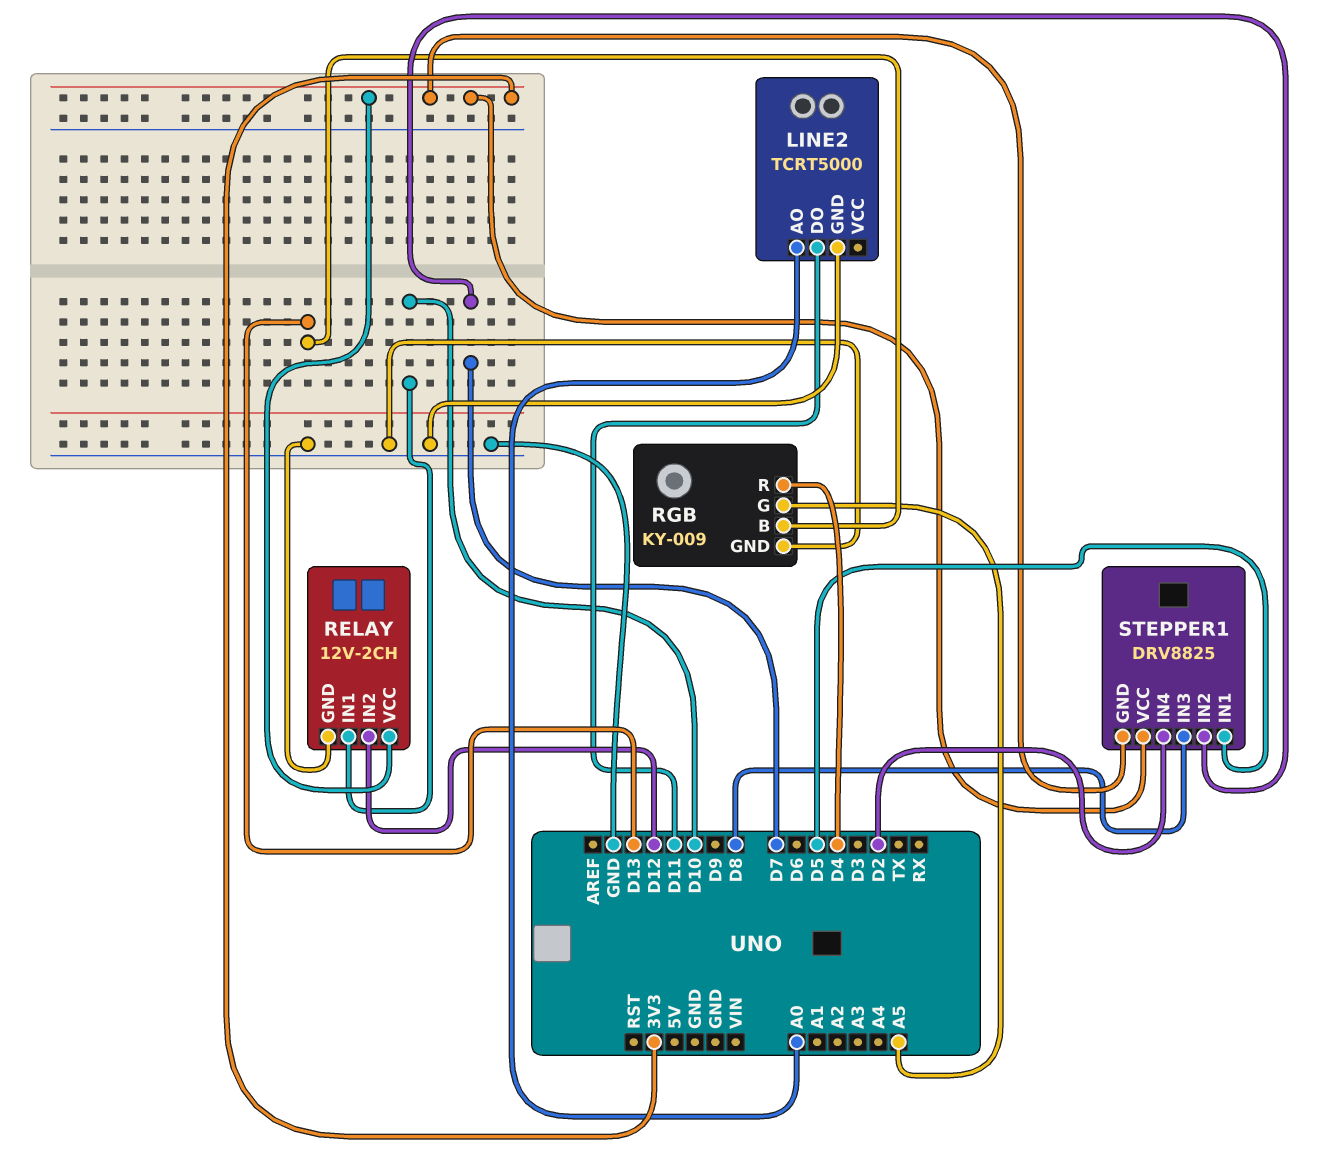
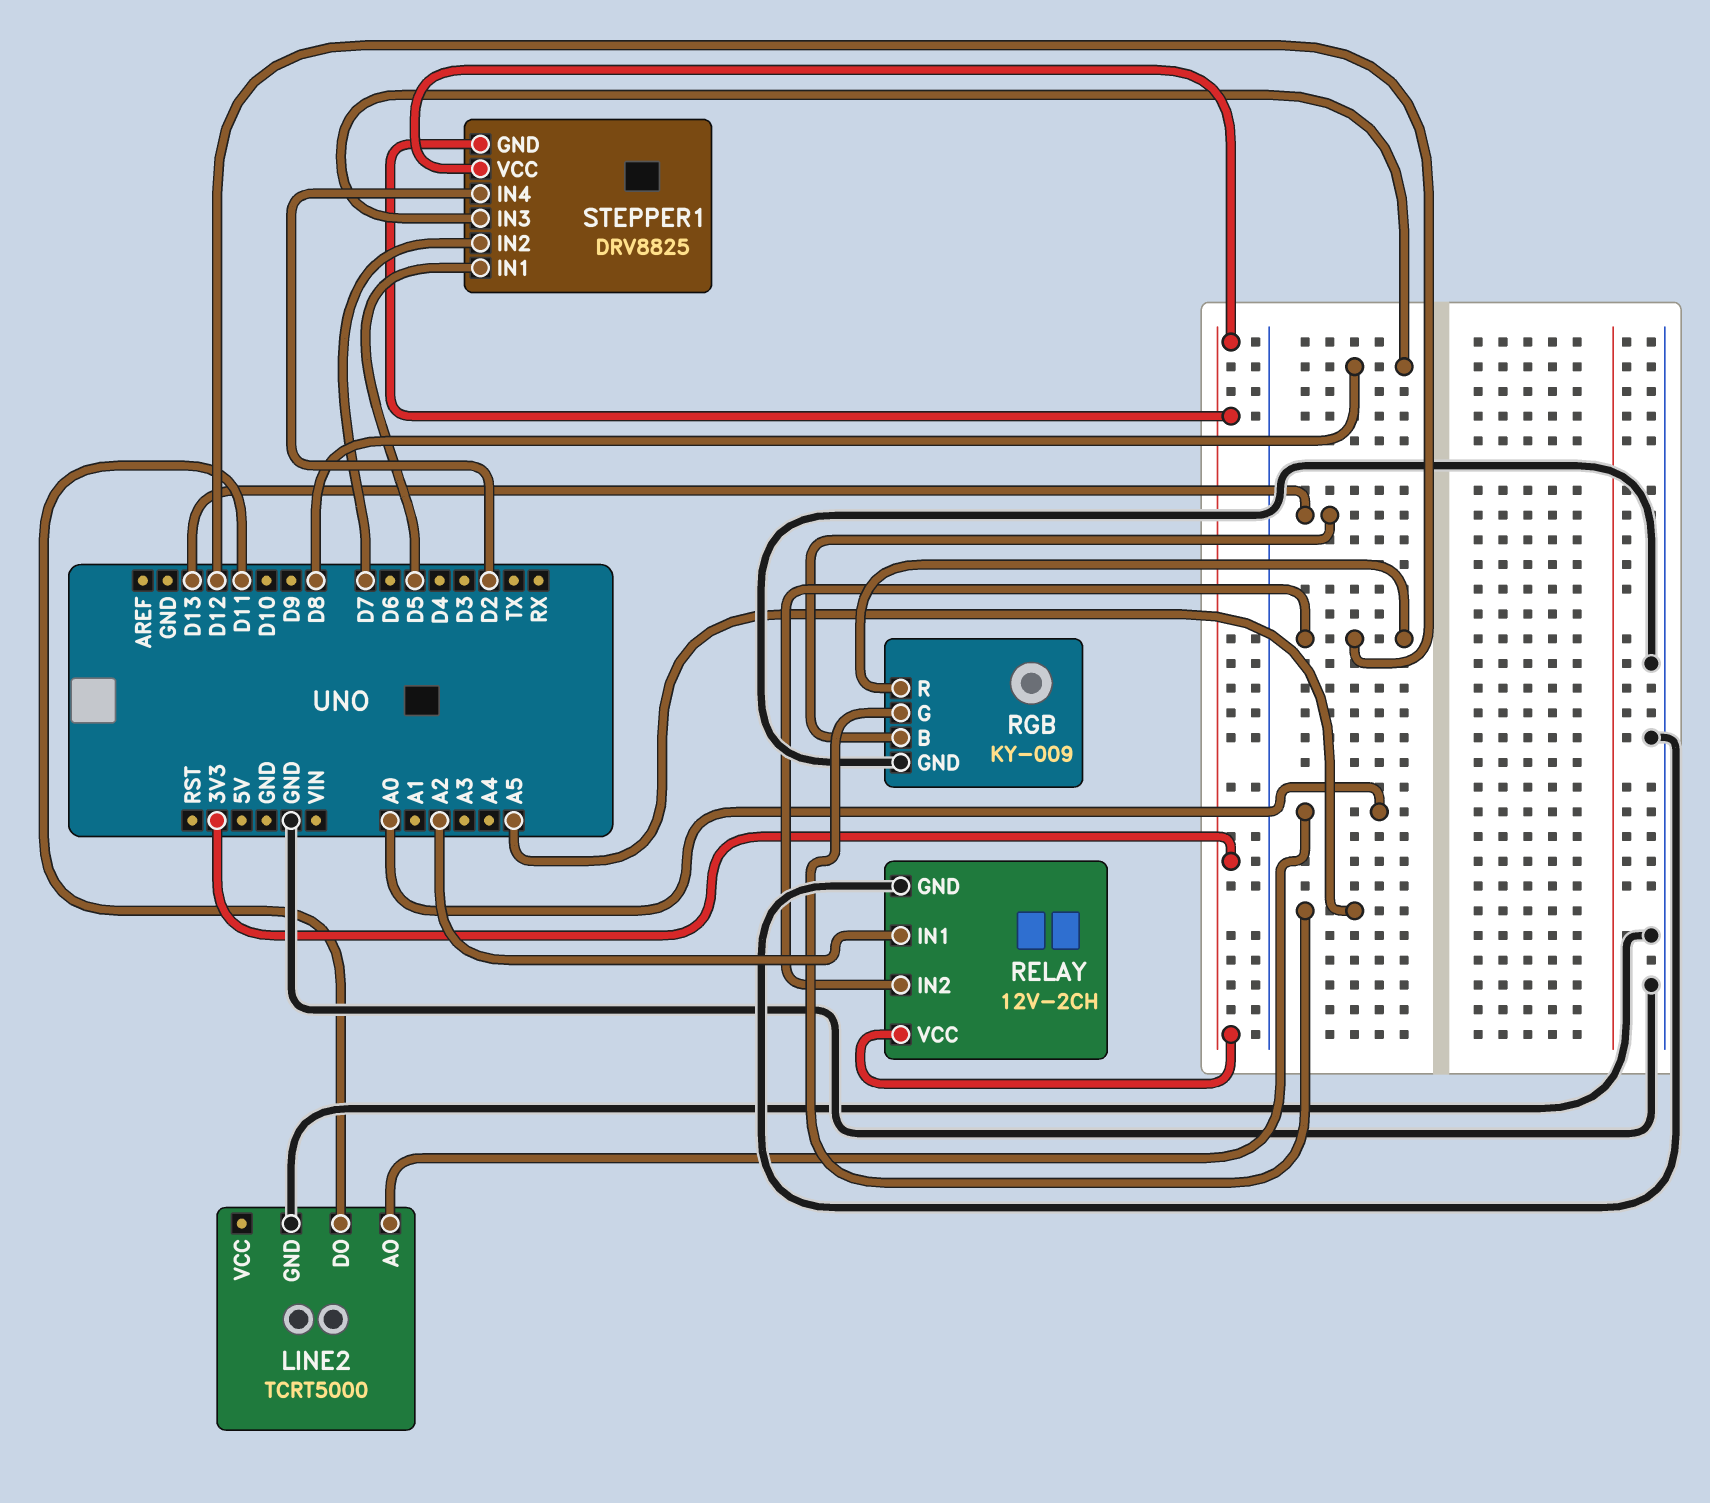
RELAY pin IN1: D10 -> A2
RGB pin R: D4 -> D12

